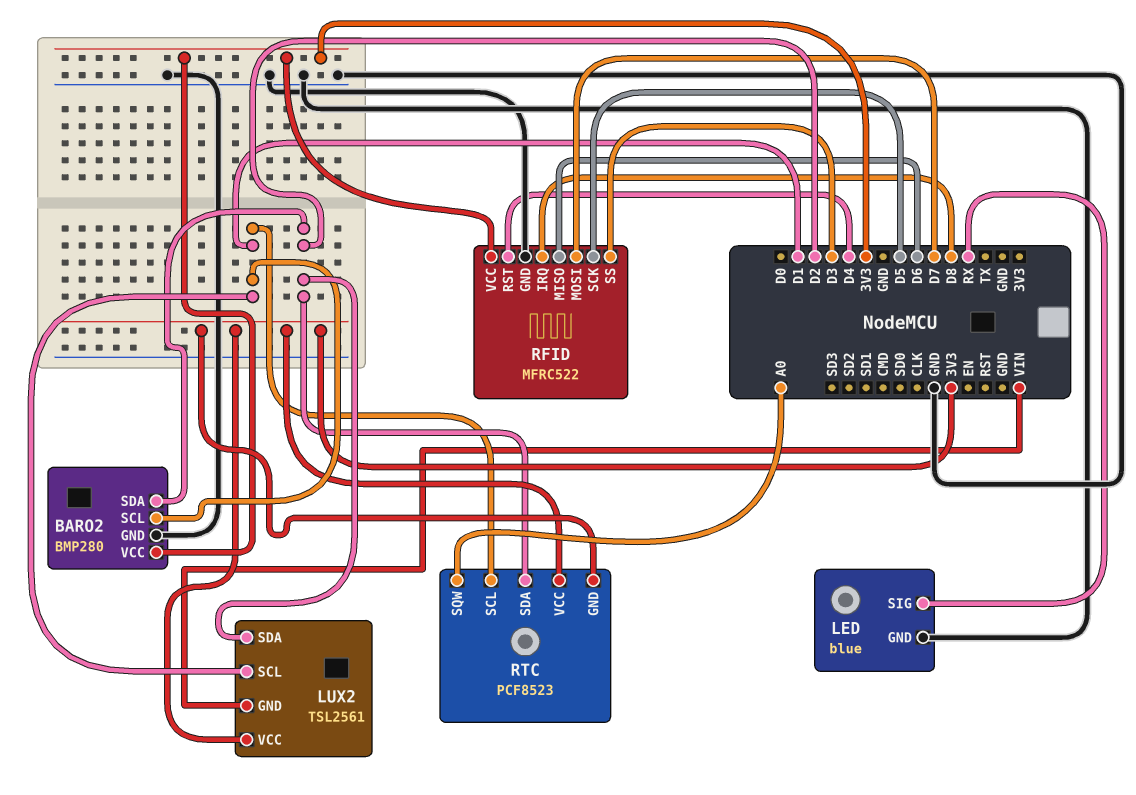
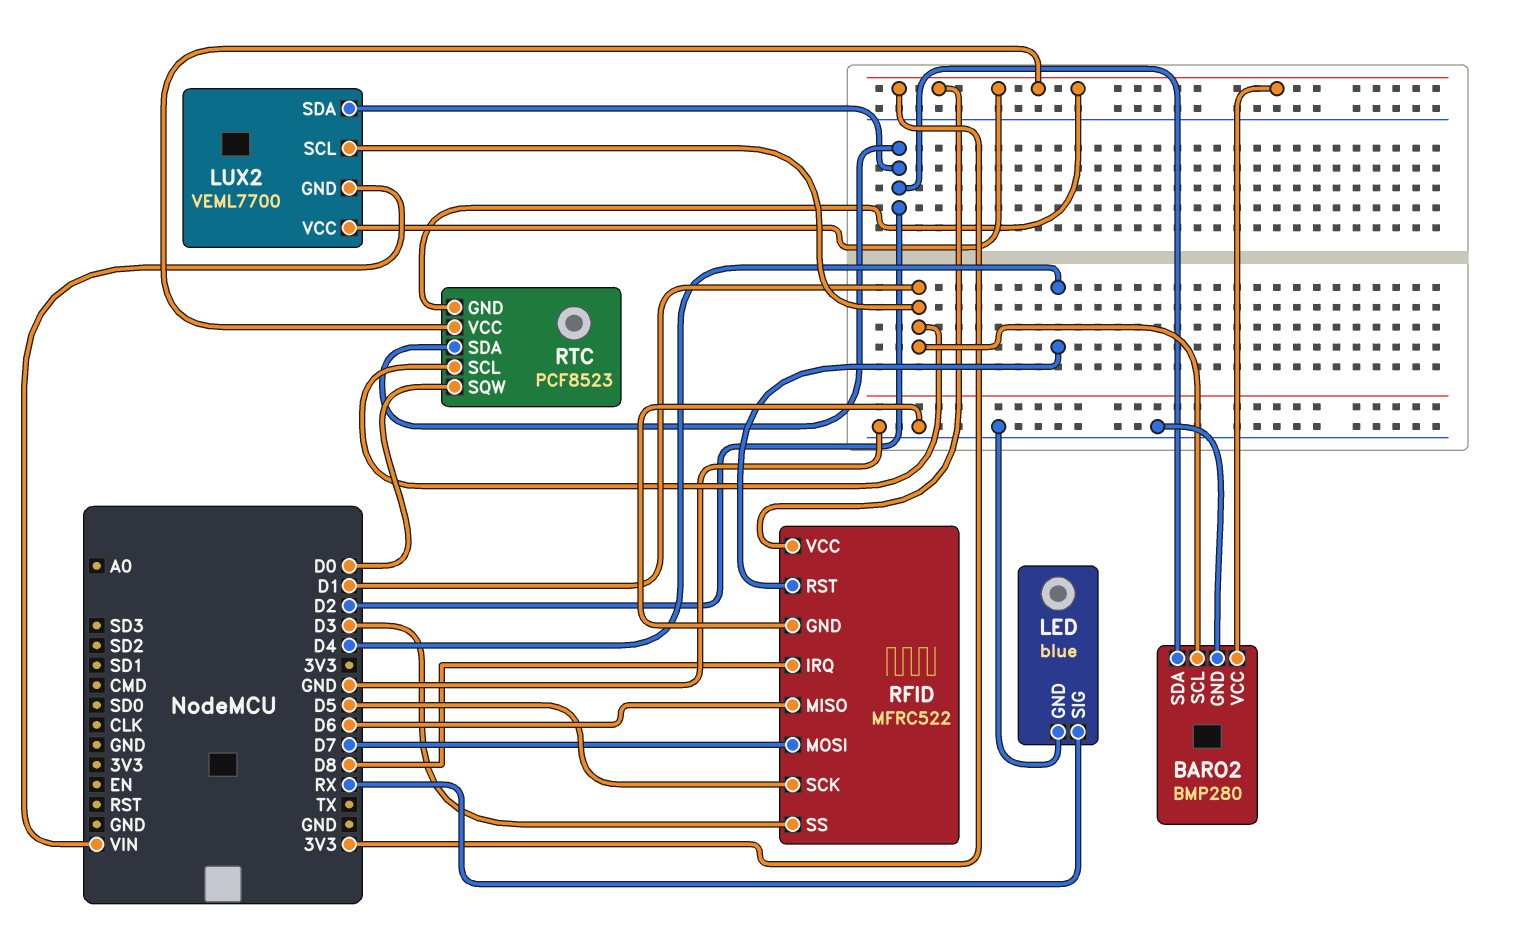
LUX2: TSL2561 -> VEML7700
RTC pin SQW: A0 -> D0

